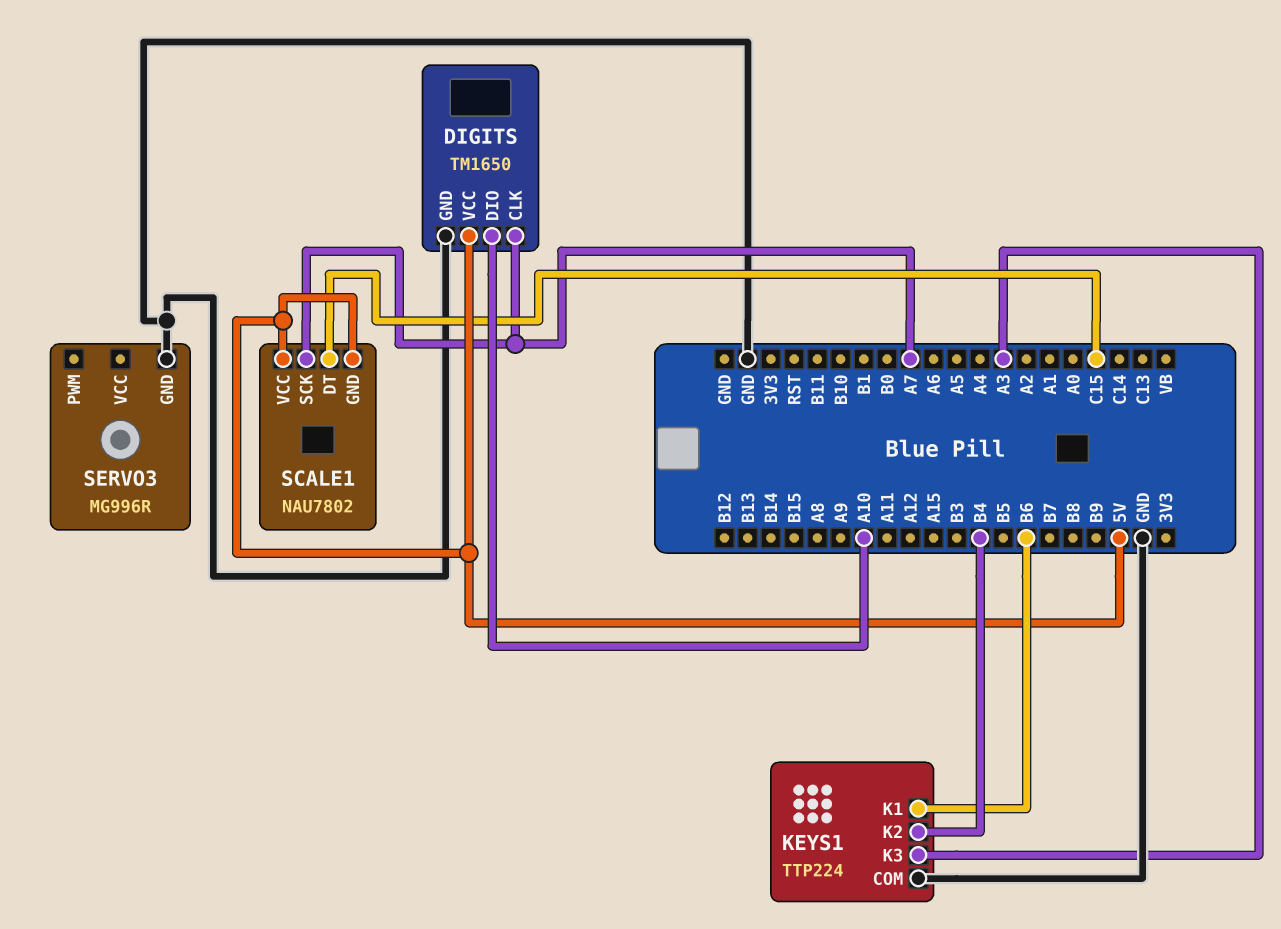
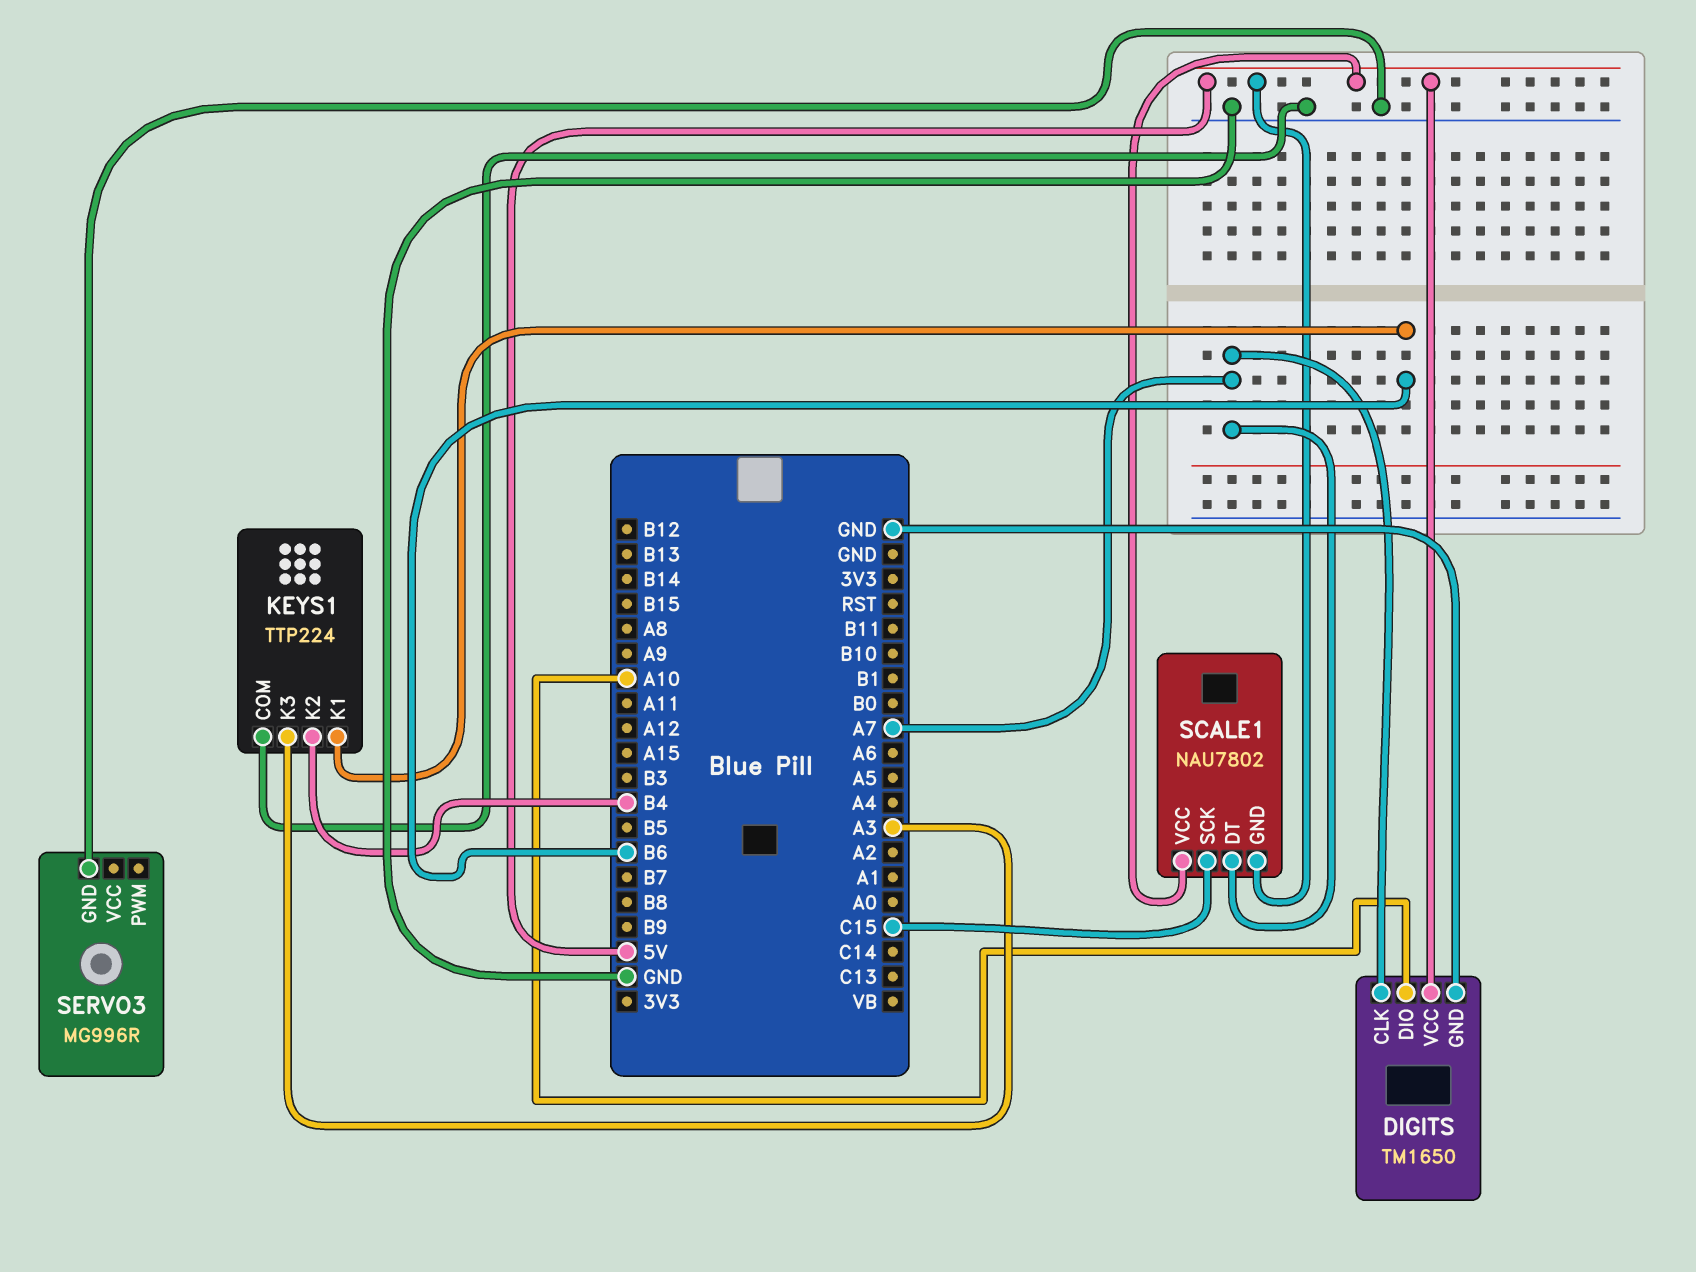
SCALE1 pin DT: C15 -> A7
SCALE1 pin SCK: A7 -> C15

